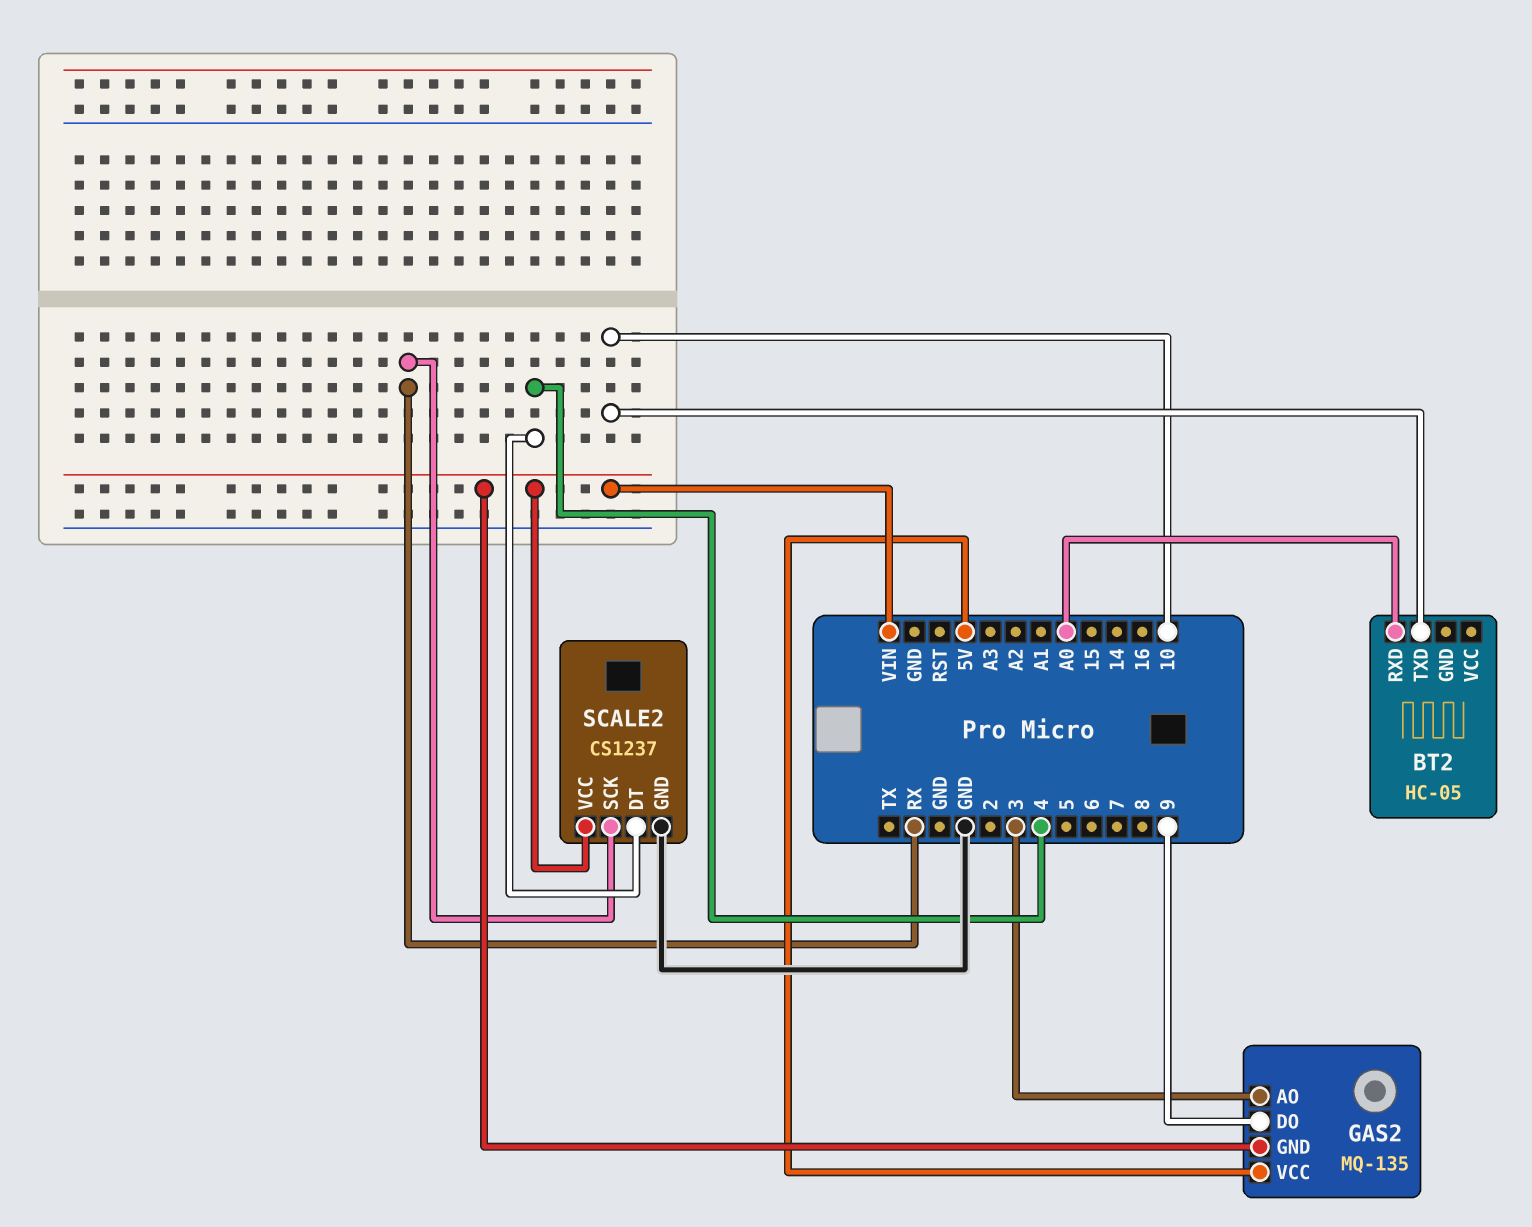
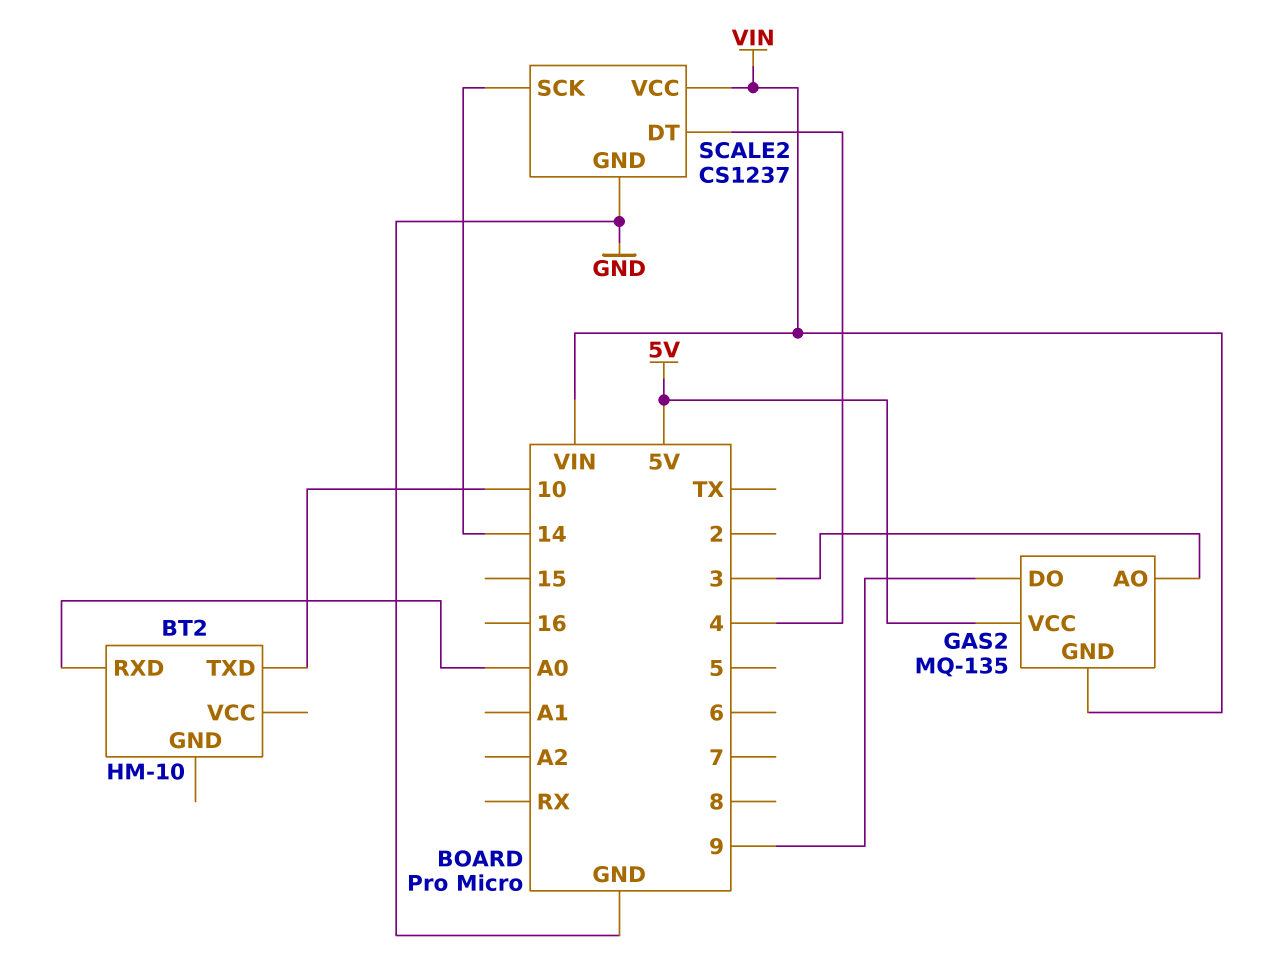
BT2: HC-05 -> HM-10
SCALE2 pin SCK: RX -> 14

